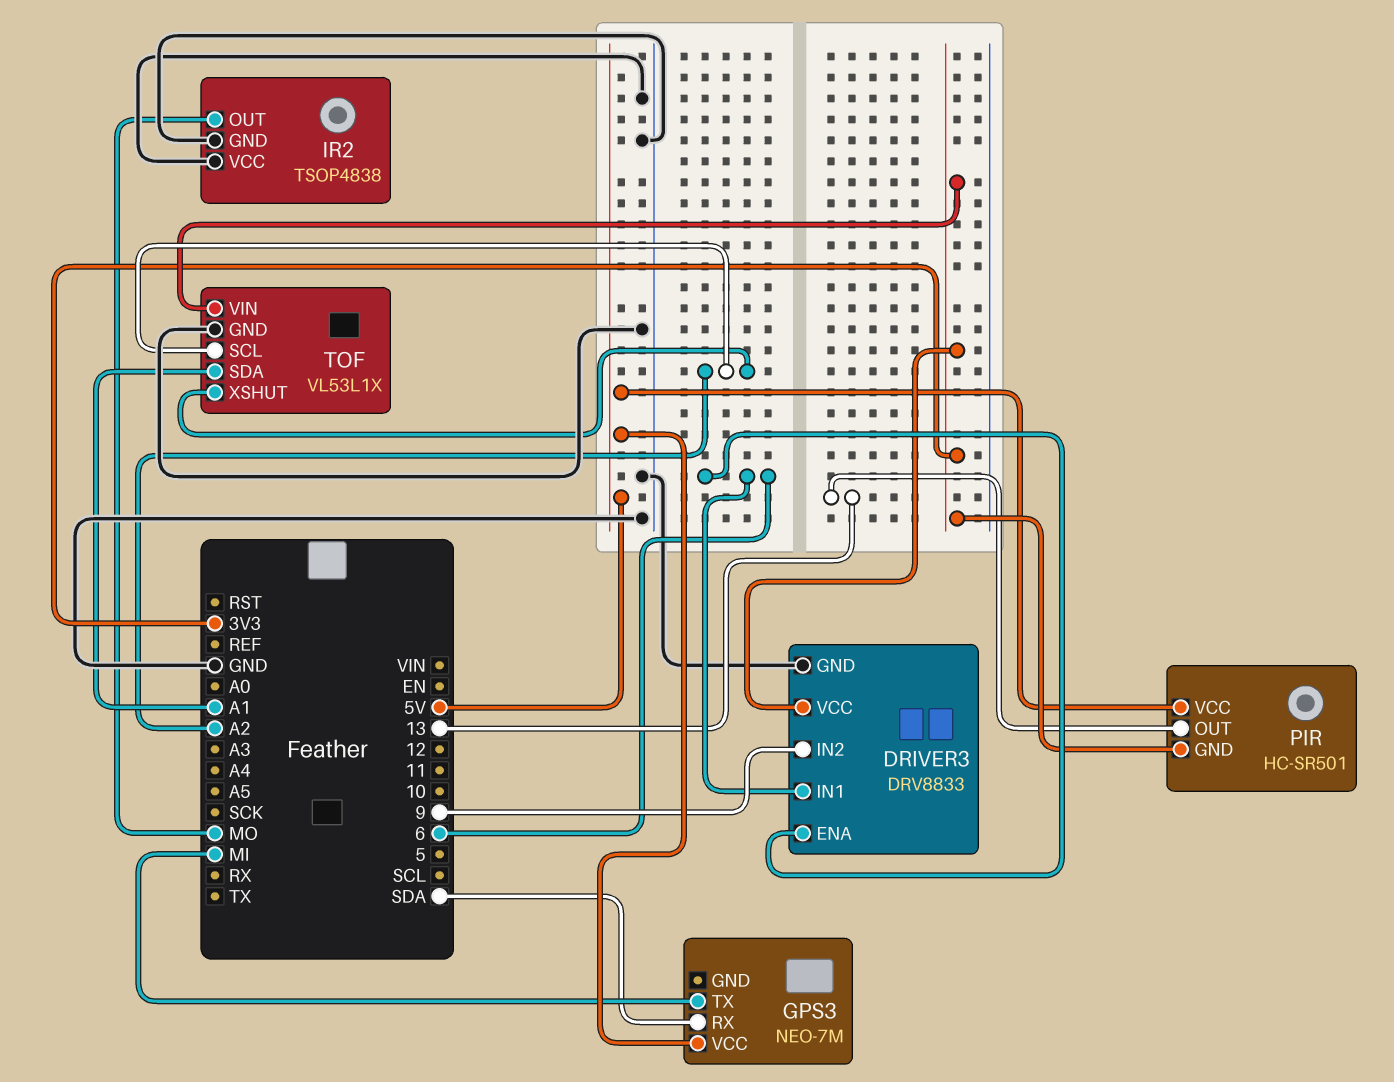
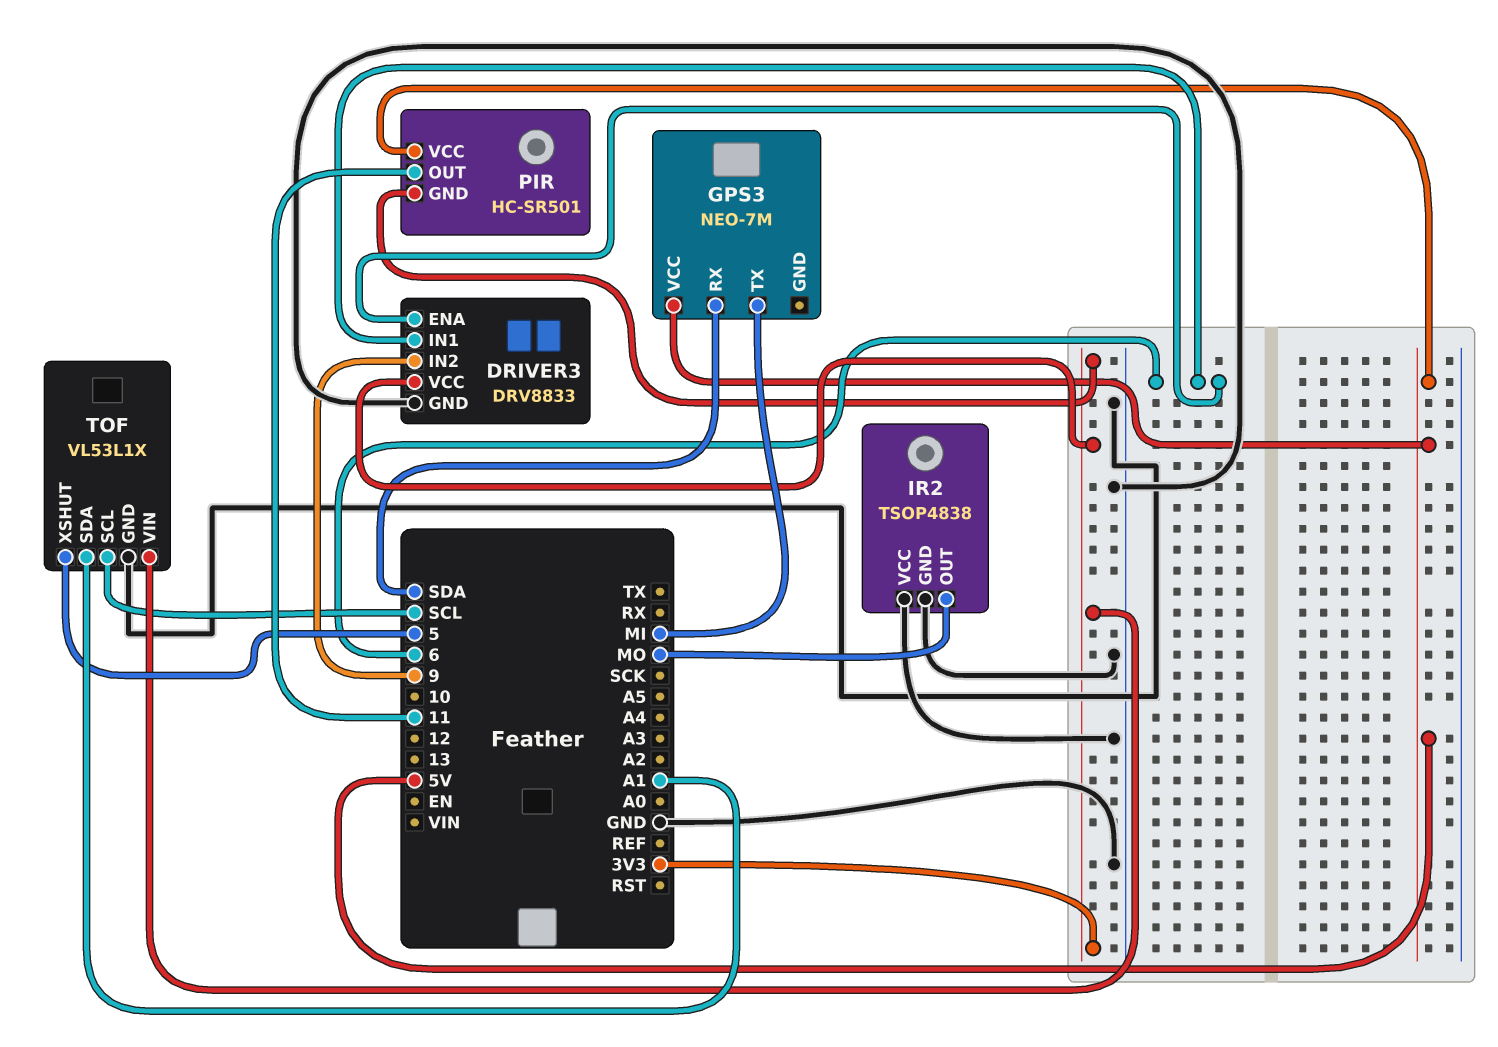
PIR pin OUT: 13 -> 11
TOF pin SCL: A2 -> SCL
TOF pin XSHUT: A2 -> 5

